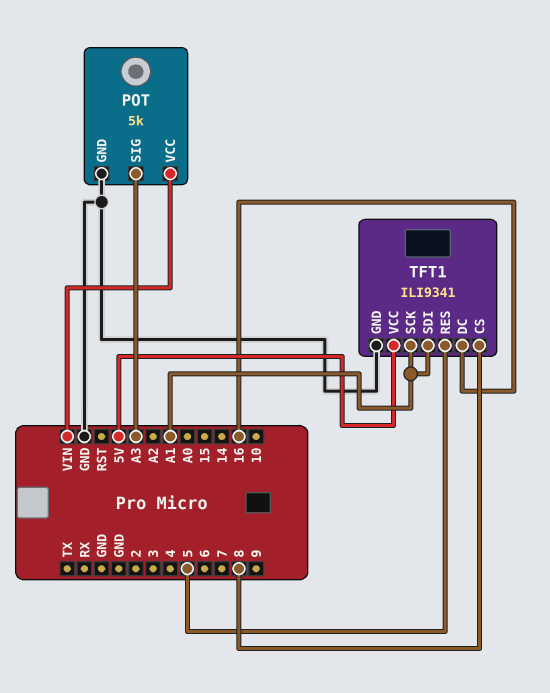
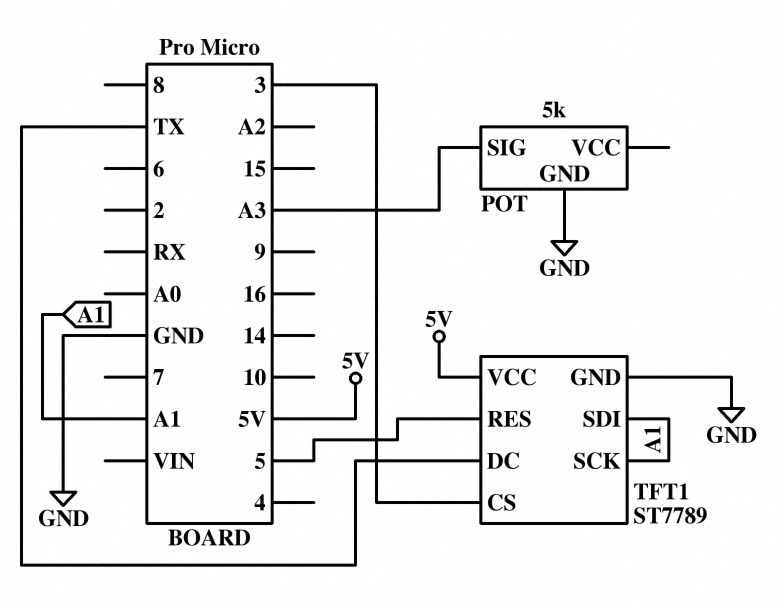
POT pin VCC: VIN -> none
TFT1: ILI9341 -> ST7789
TFT1 pin CS: 8 -> 3
TFT1 pin DC: 16 -> TX

